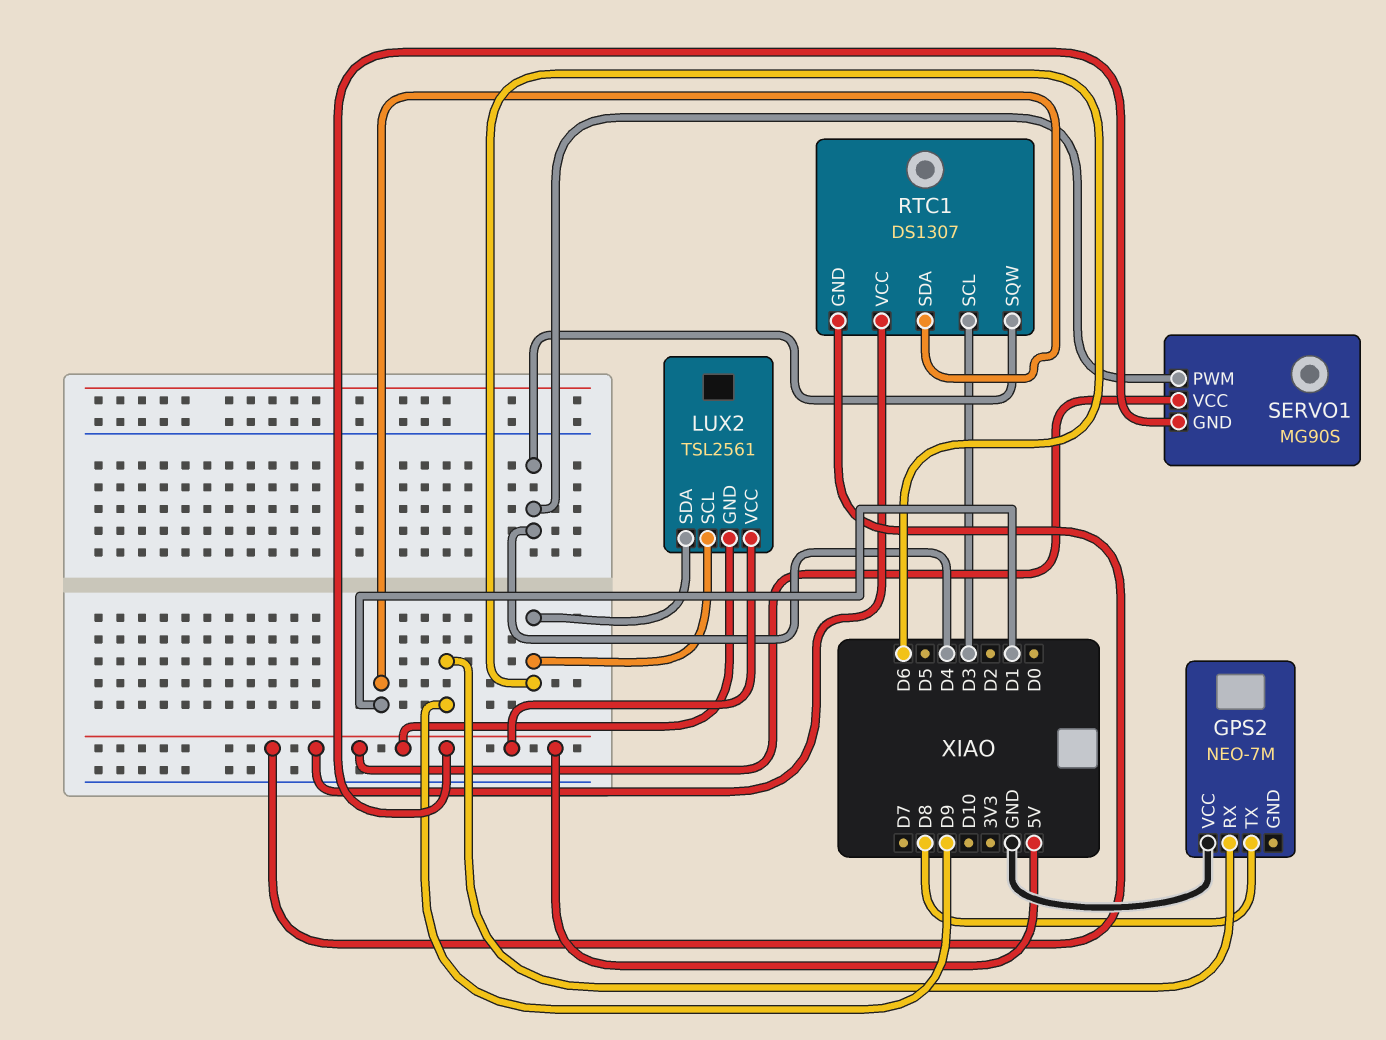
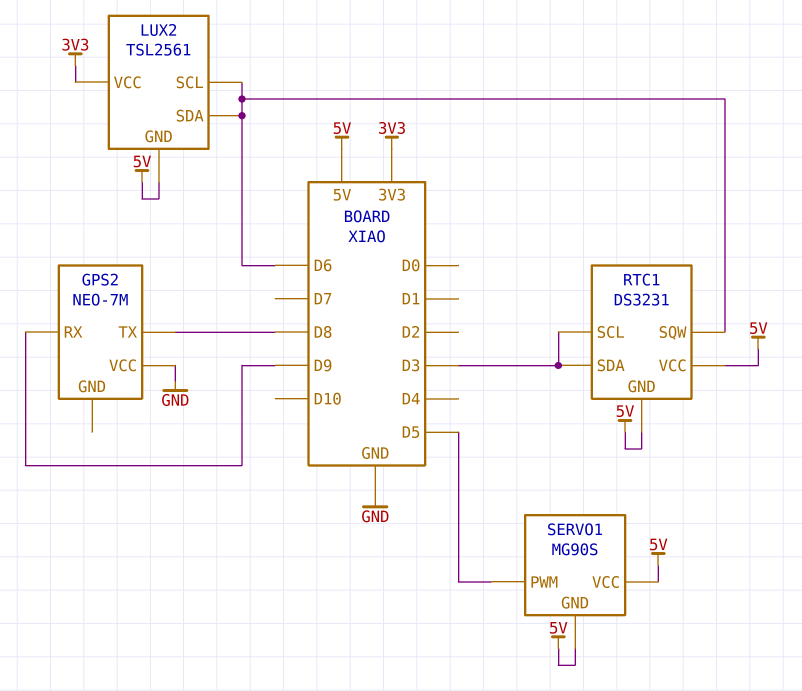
LUX2 pin VCC: 5V -> 3V3
RTC1: DS1307 -> DS3231
RTC1 pin SDA: D1 -> D3
RTC1 pin SQW: D4 -> D6
SERVO1 pin PWM: D4 -> D5

